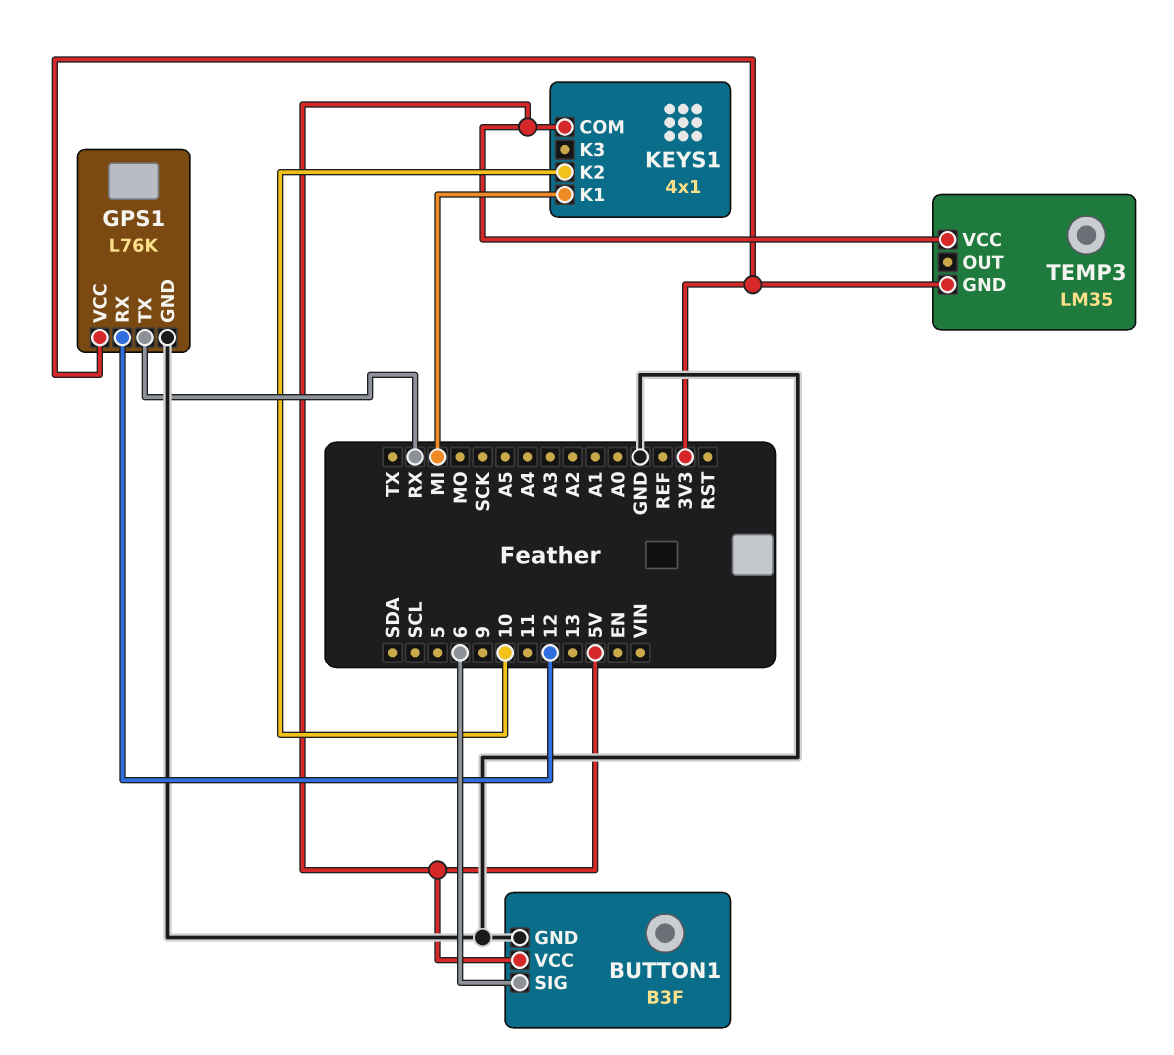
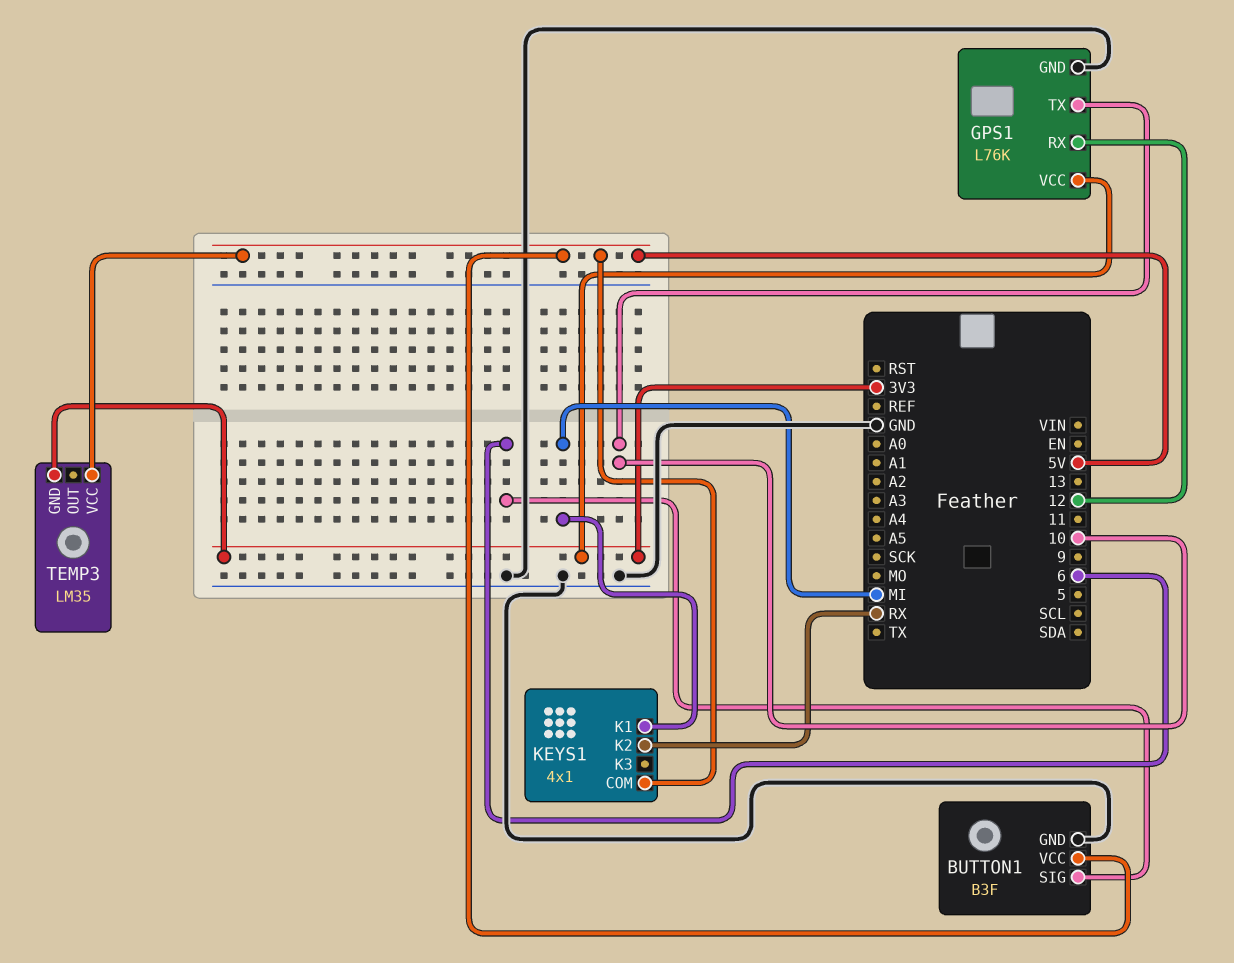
GPS1 pin TX: RX -> 10
KEYS1 pin K2: 10 -> RX

